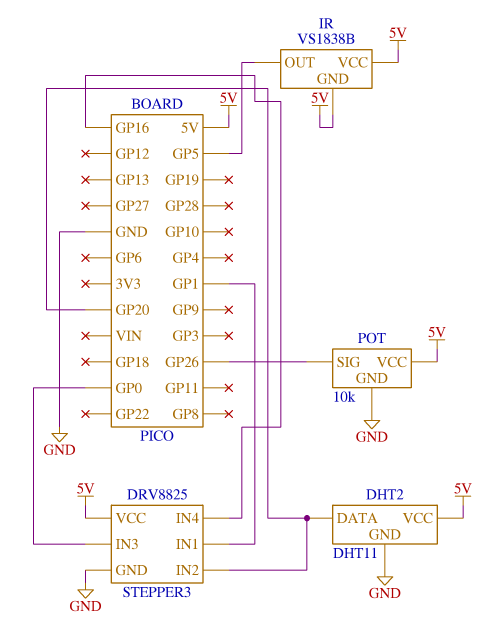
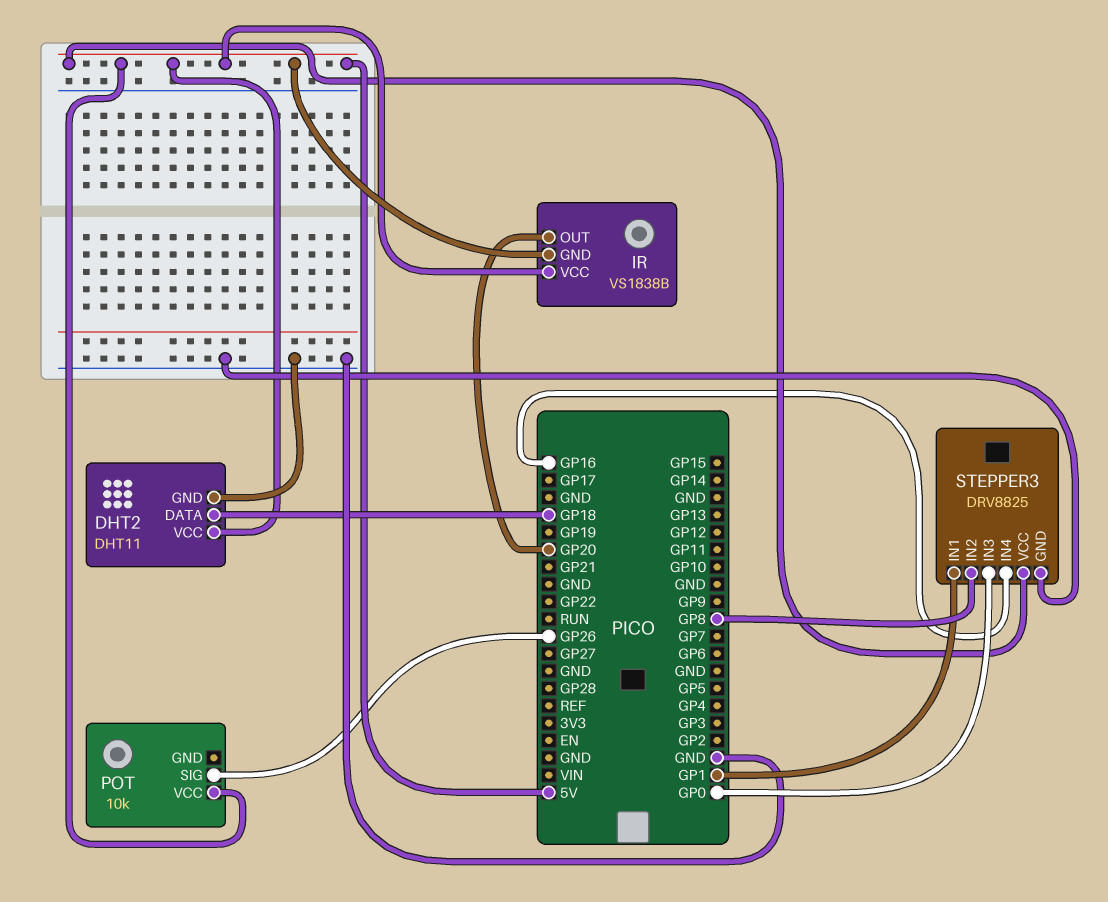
DHT2 pin DATA: GP20 -> GP18
IR pin OUT: GP5 -> GP20
POT pin GND: GND -> none
STEPPER3 pin IN2: GP20 -> GP8

